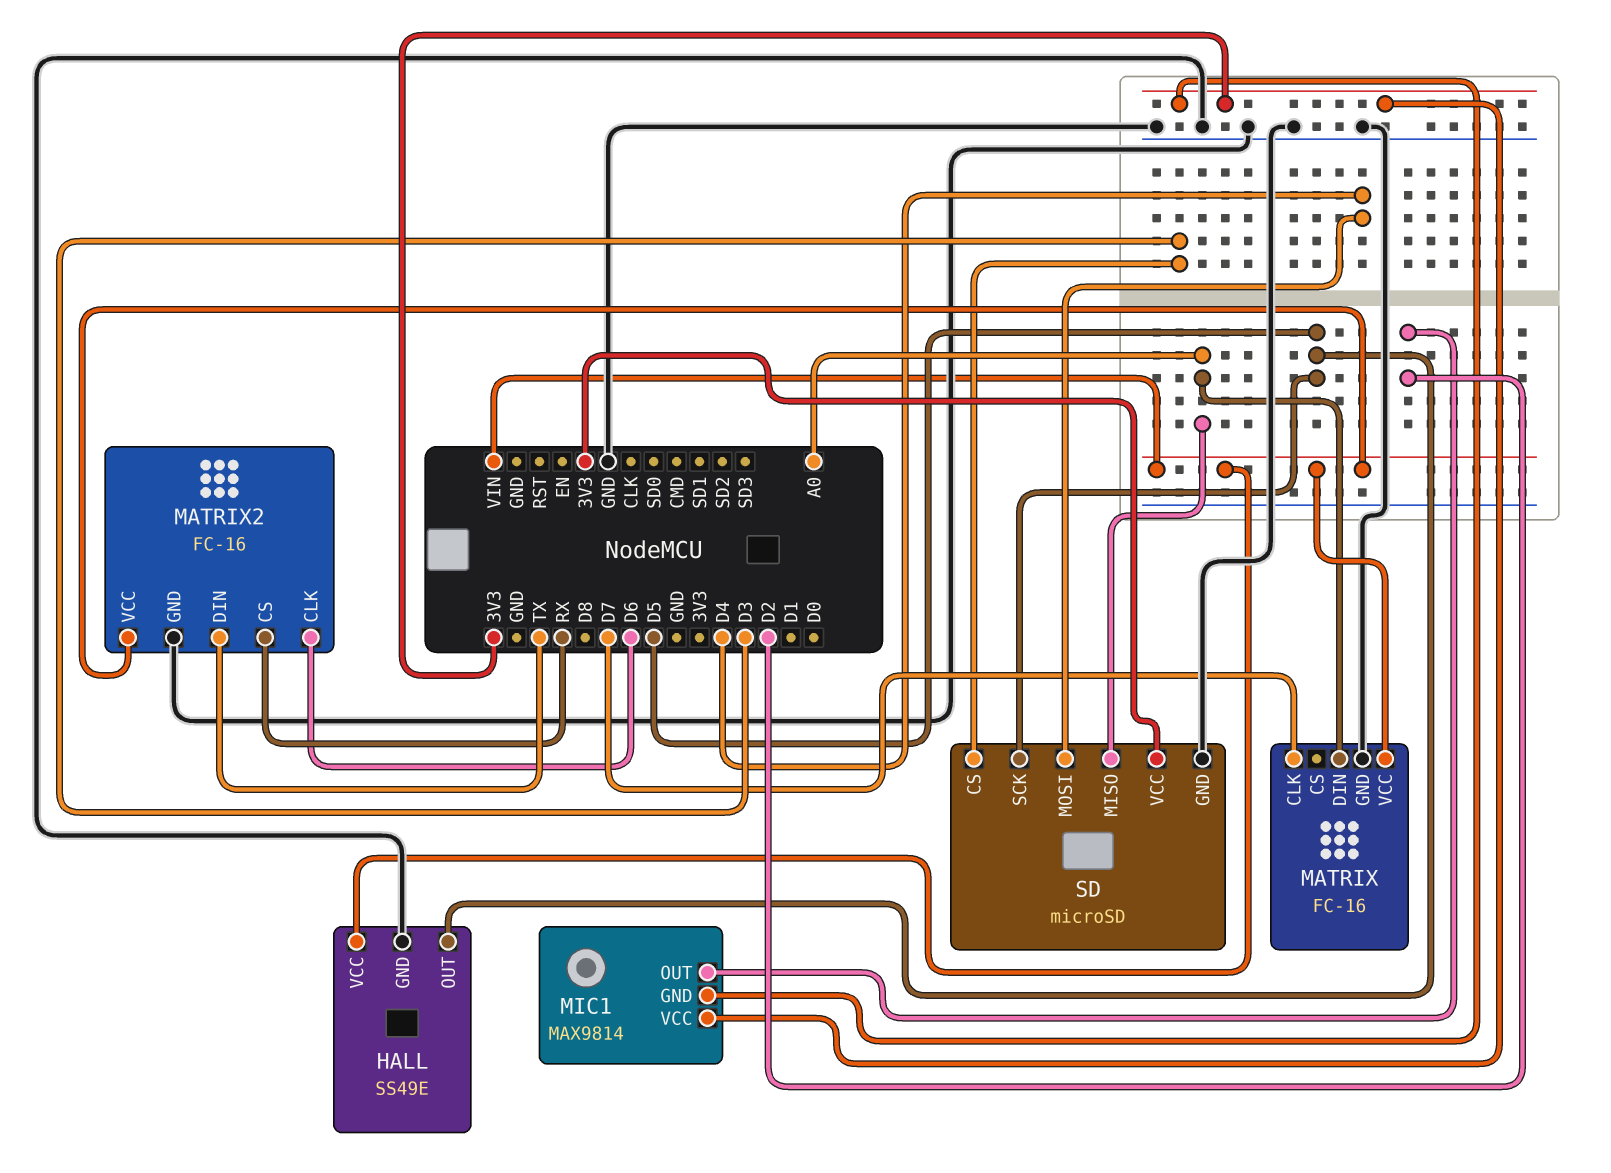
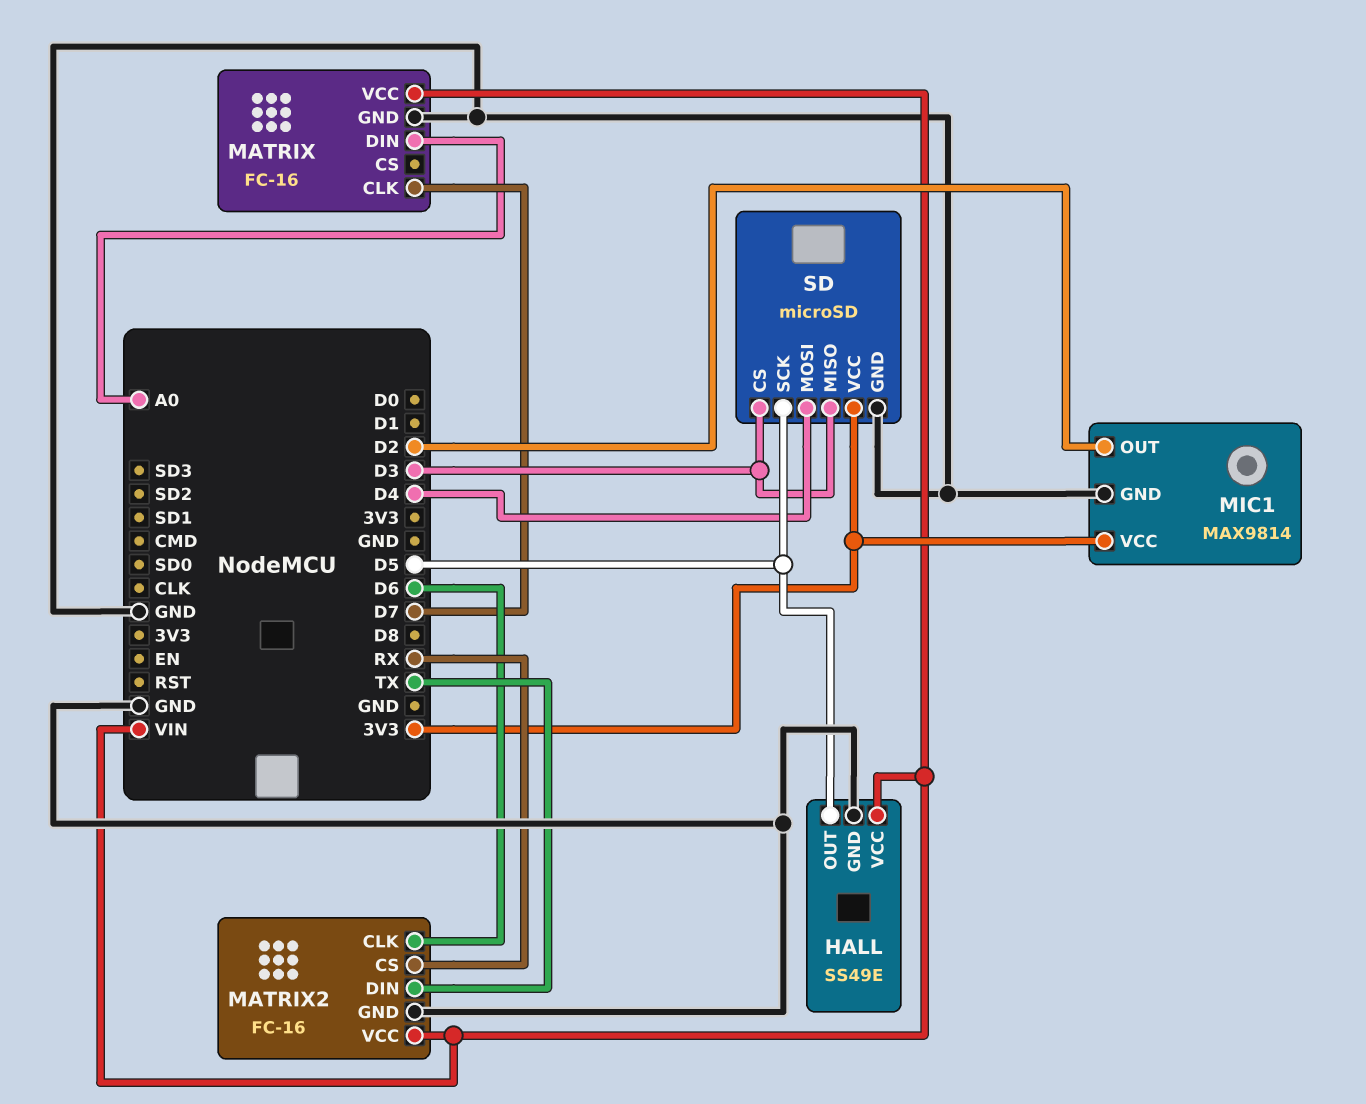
MIC1 pin GND: 3V3 -> GND
SD pin MISO: A0 -> D3

